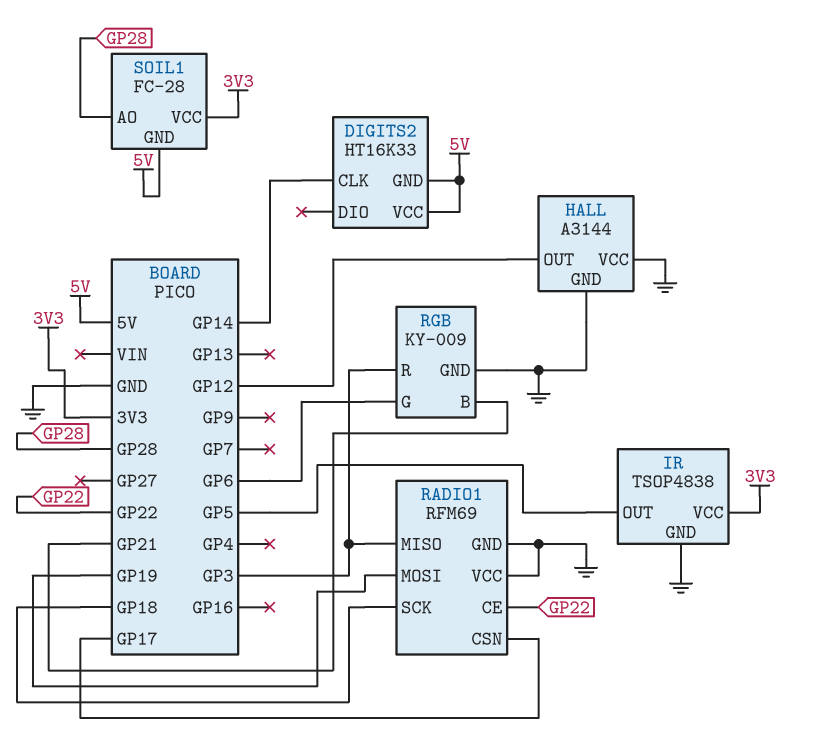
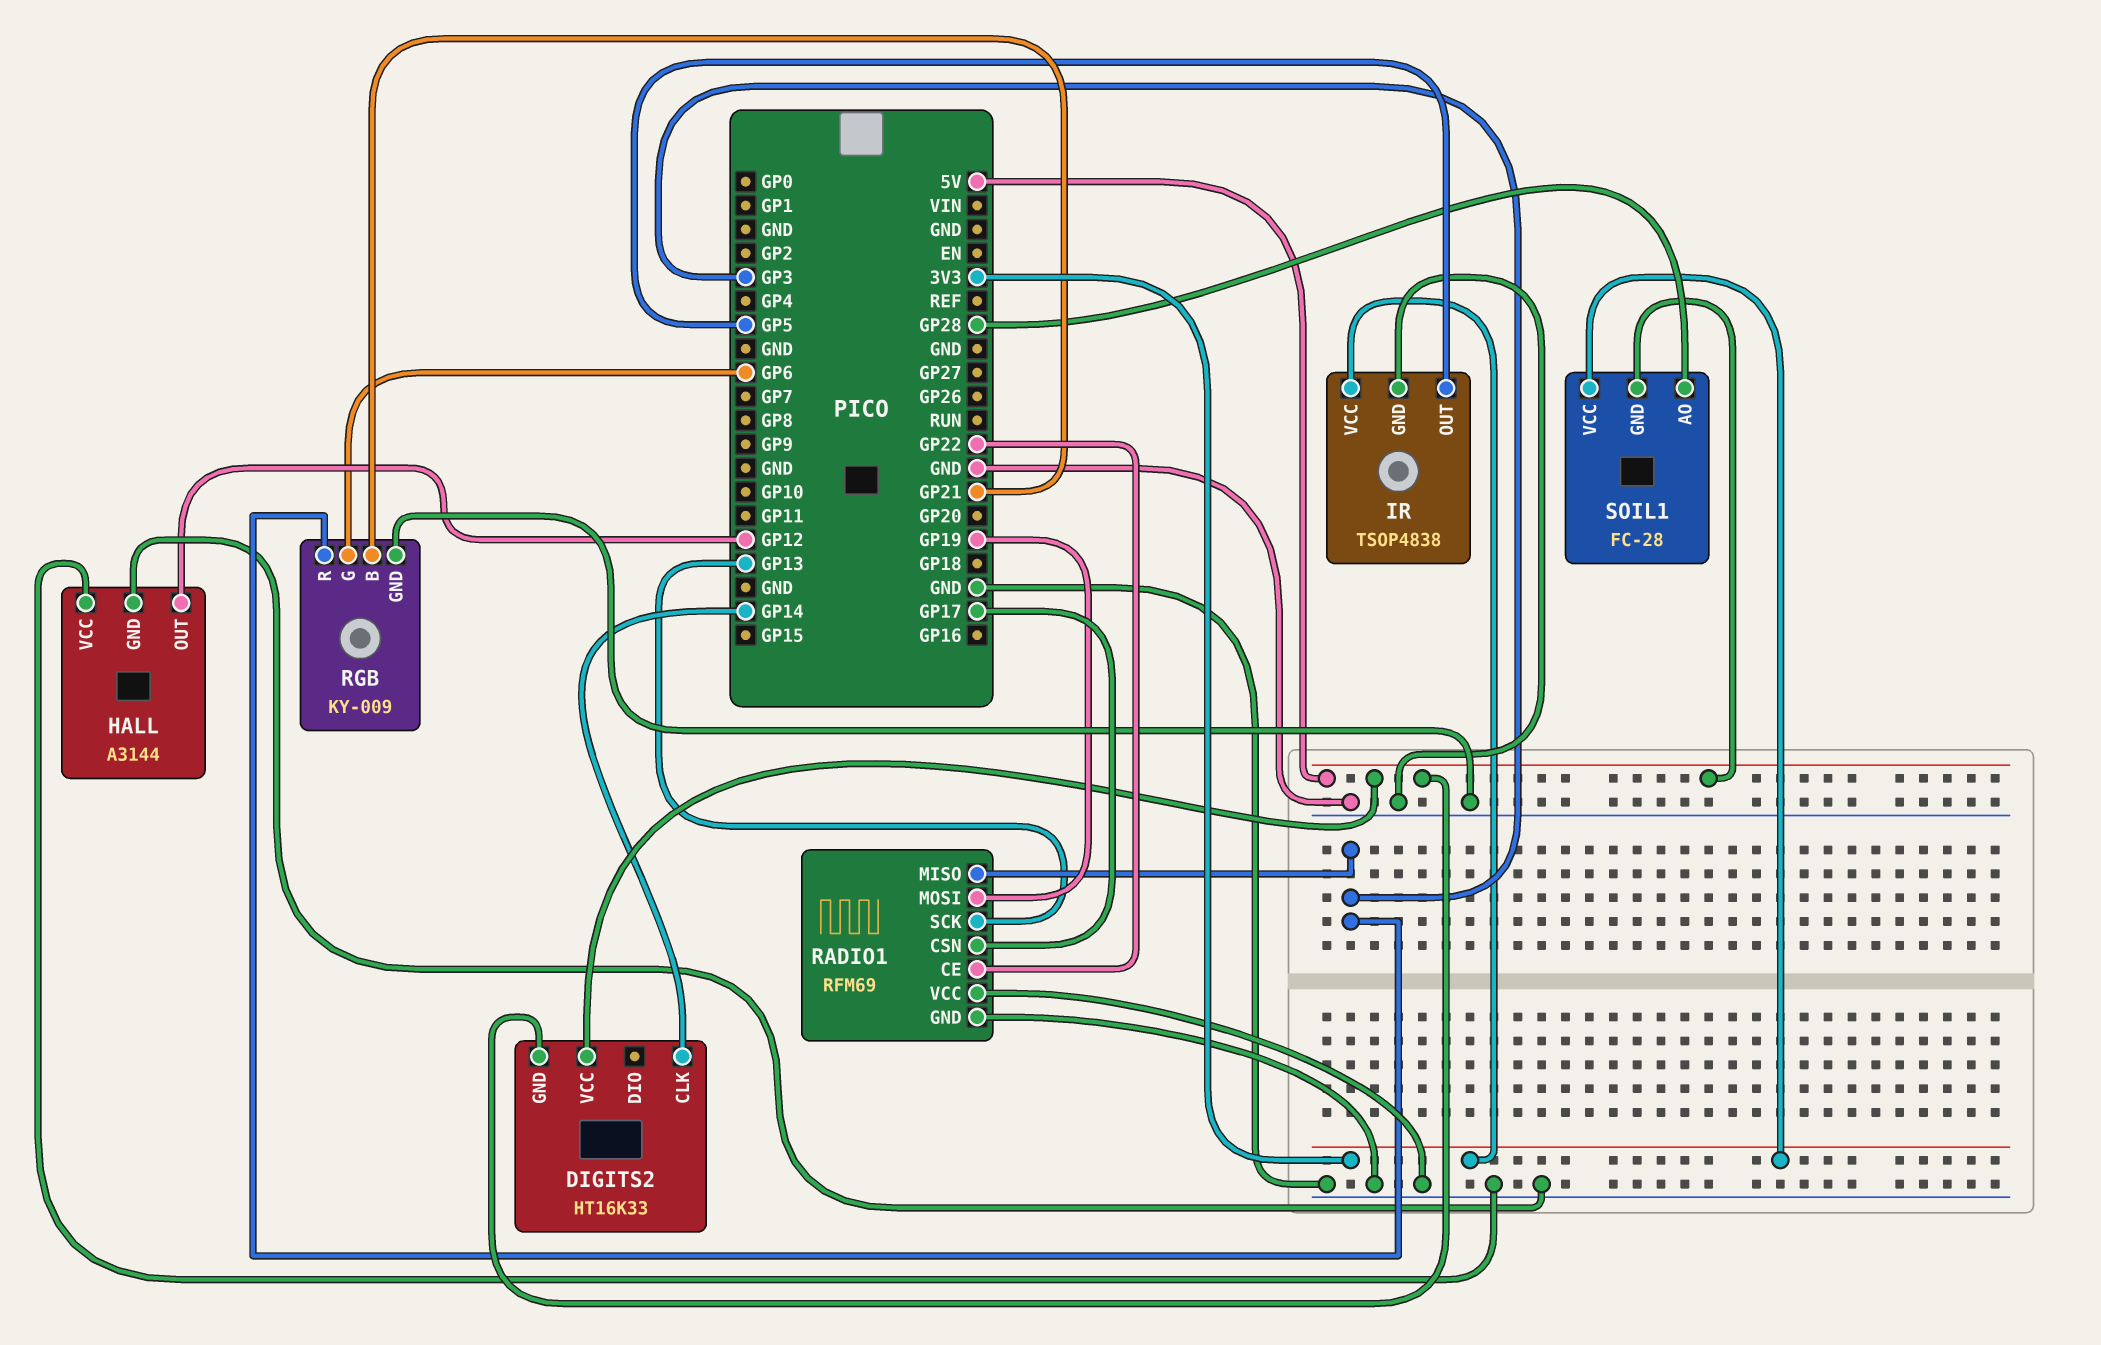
RADIO1 pin SCK: GP18 -> GP13

